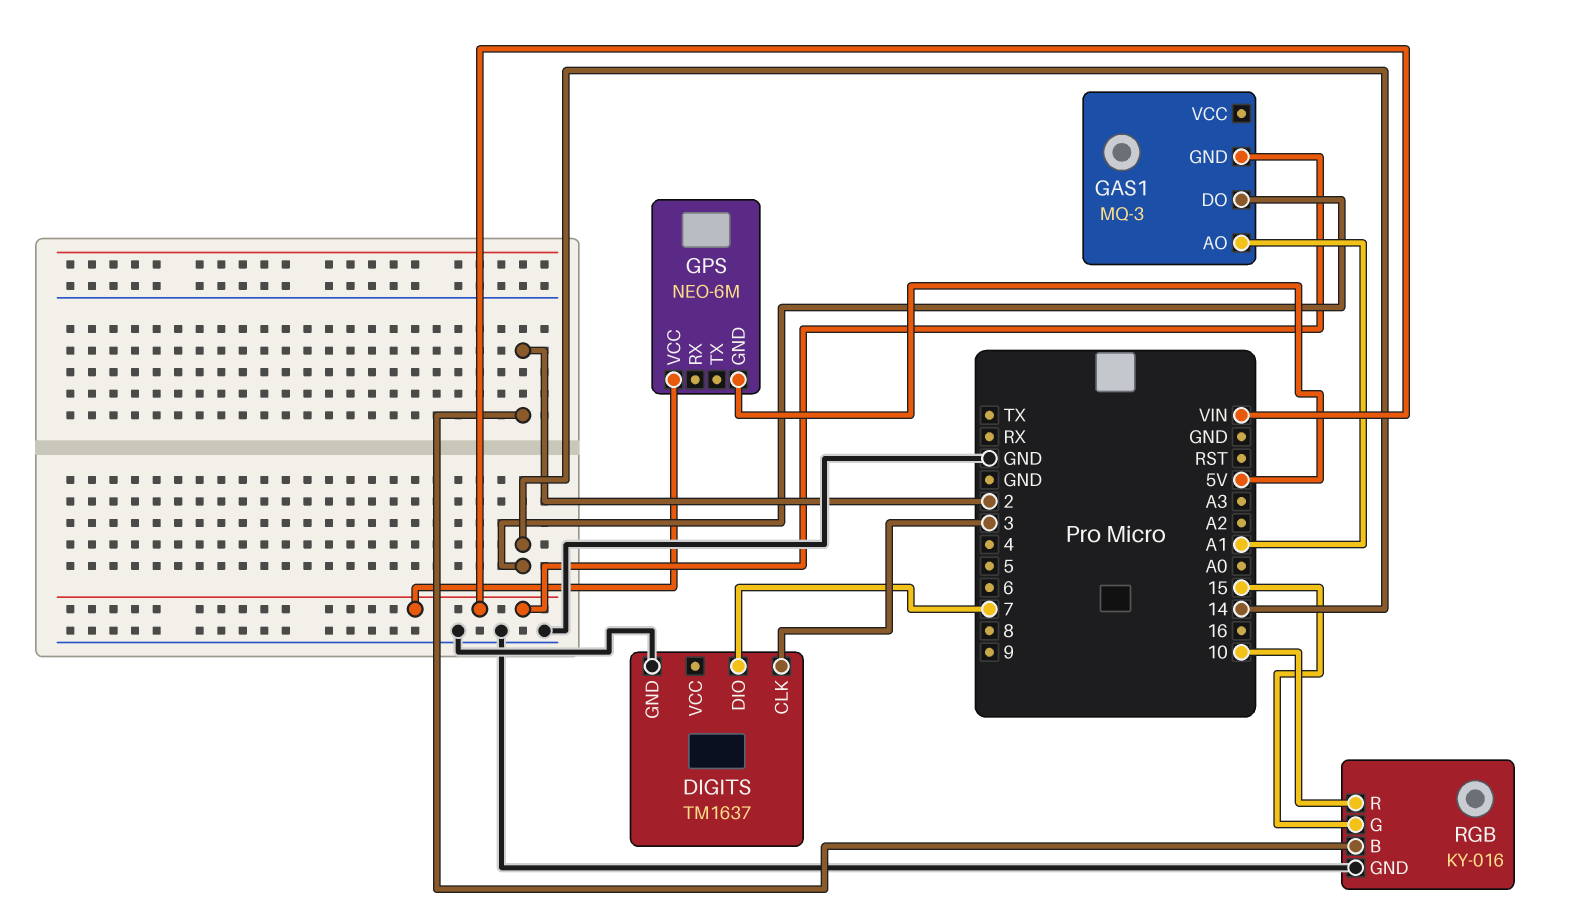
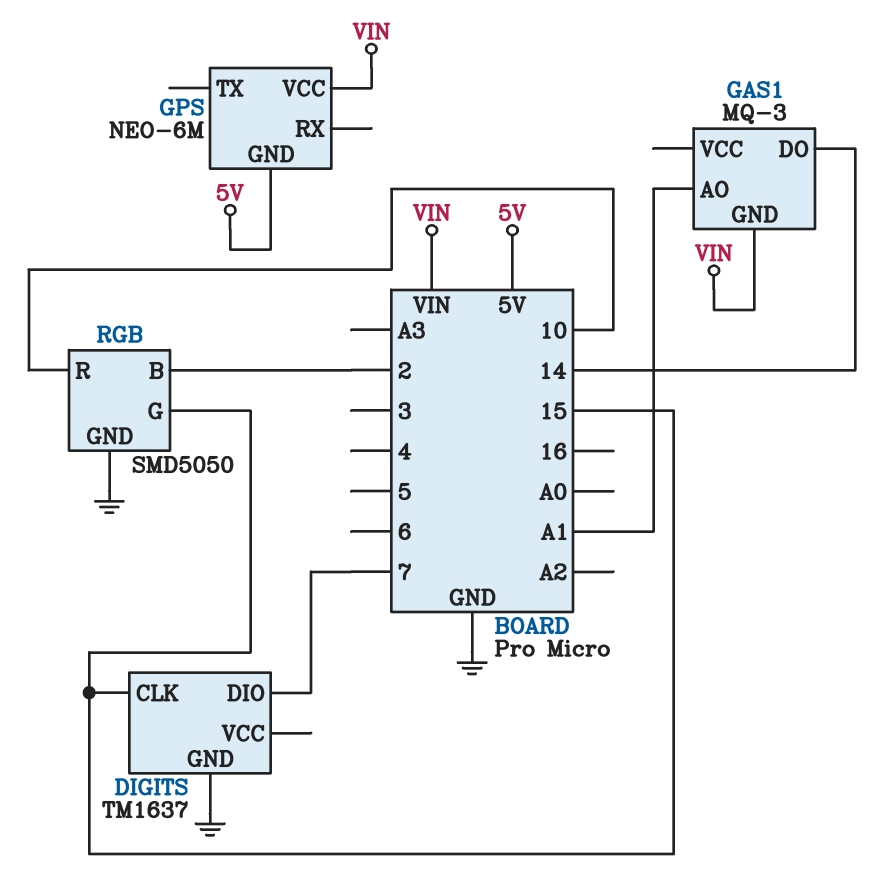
DIGITS pin CLK: 3 -> 15
RGB: KY-016 -> SMD5050

